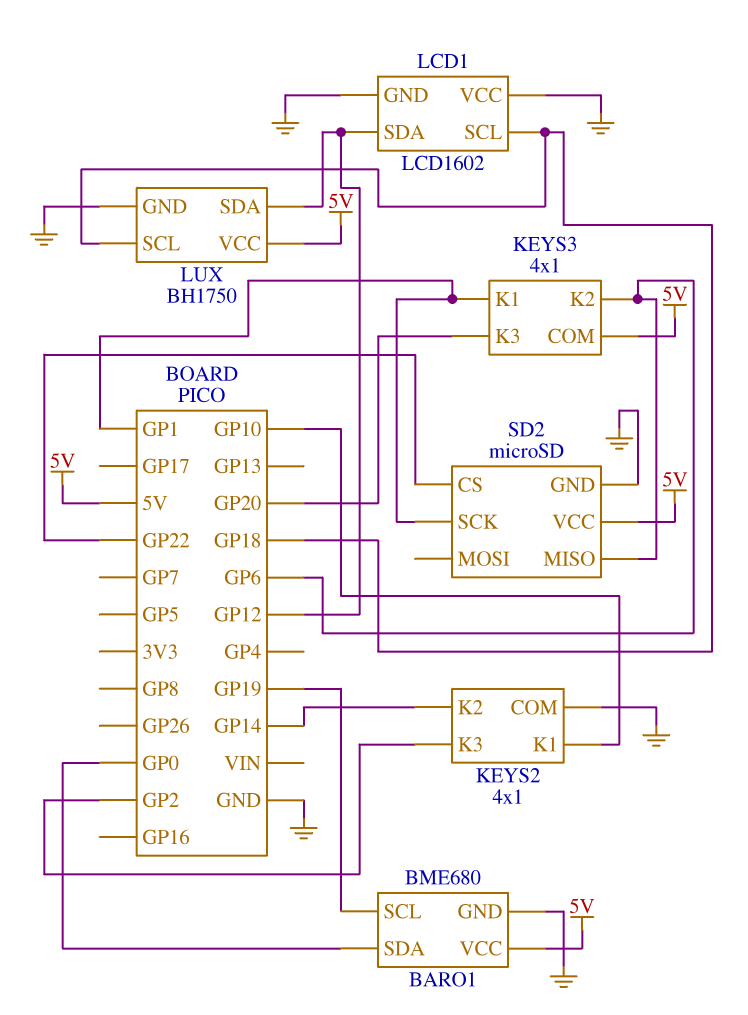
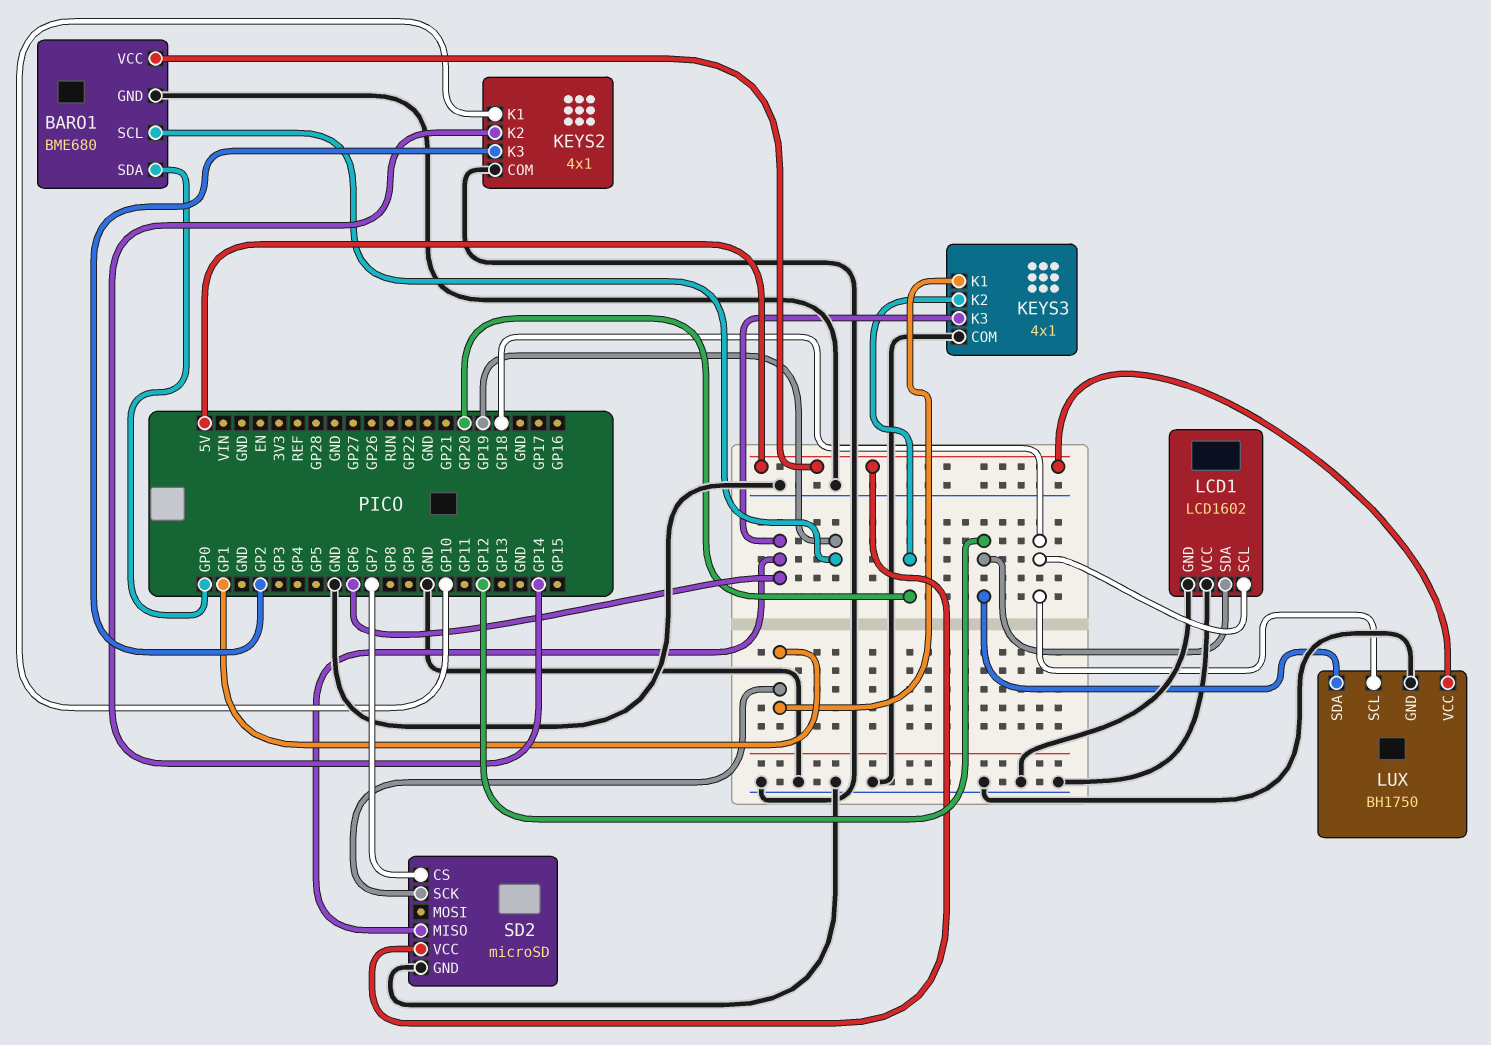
KEYS3 pin COM: 5V -> GND
KEYS3 pin K2: GP6 -> GP20
KEYS3 pin K3: GP20 -> GP6
SD2 pin CS: GP22 -> GP7

